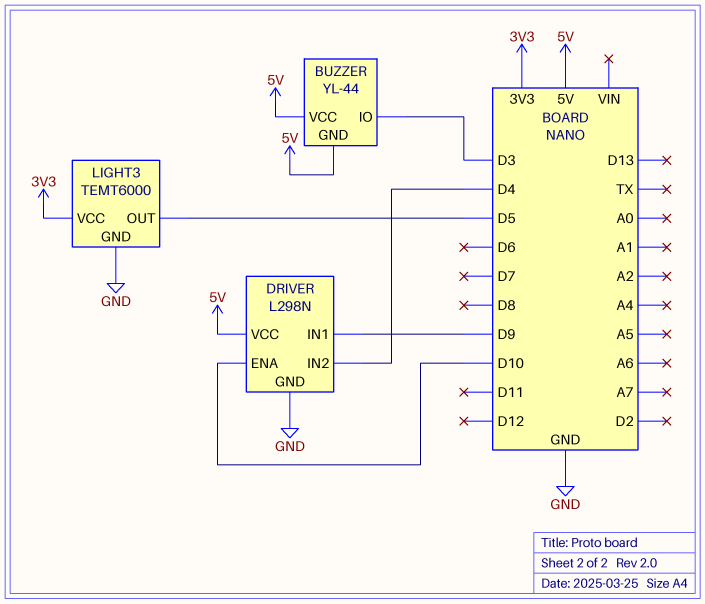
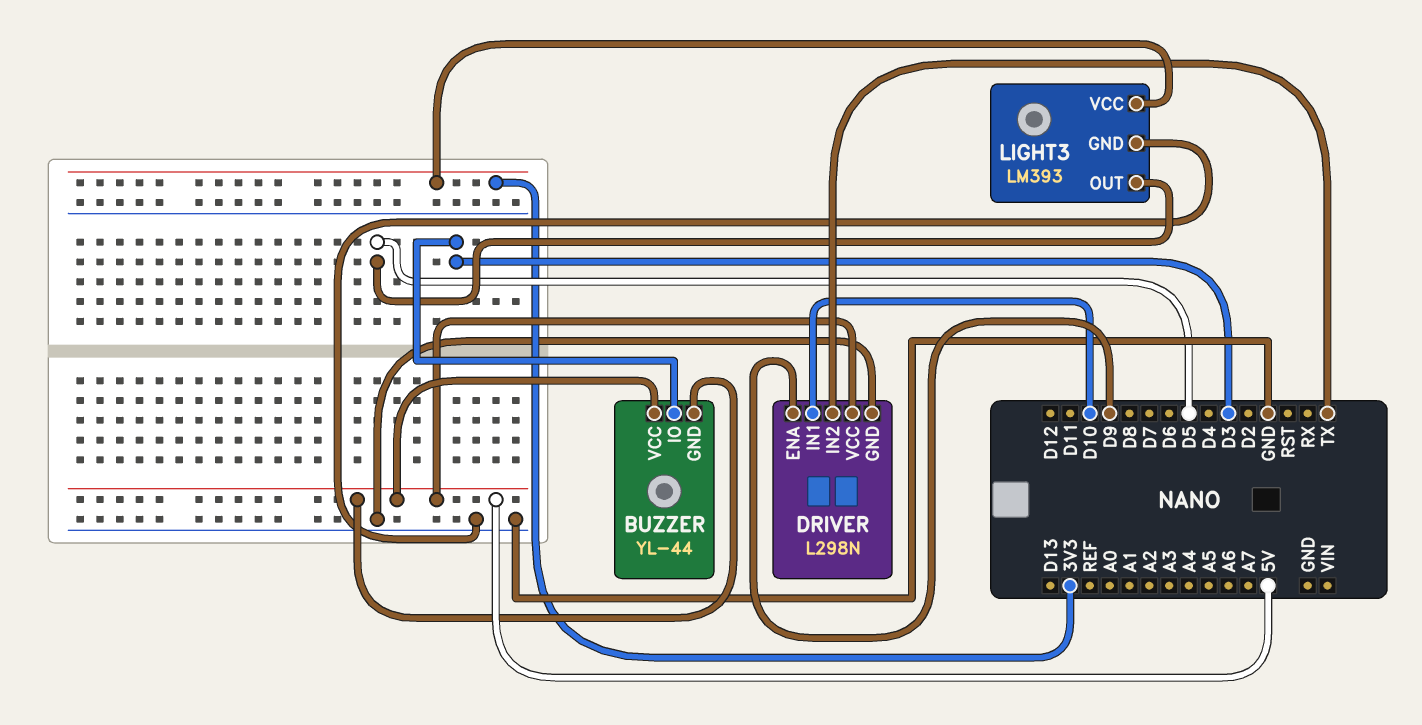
DRIVER pin ENA: D10 -> D9
DRIVER pin IN1: D9 -> D10
DRIVER pin IN2: D4 -> TX
LIGHT3: TEMT6000 -> LM393

